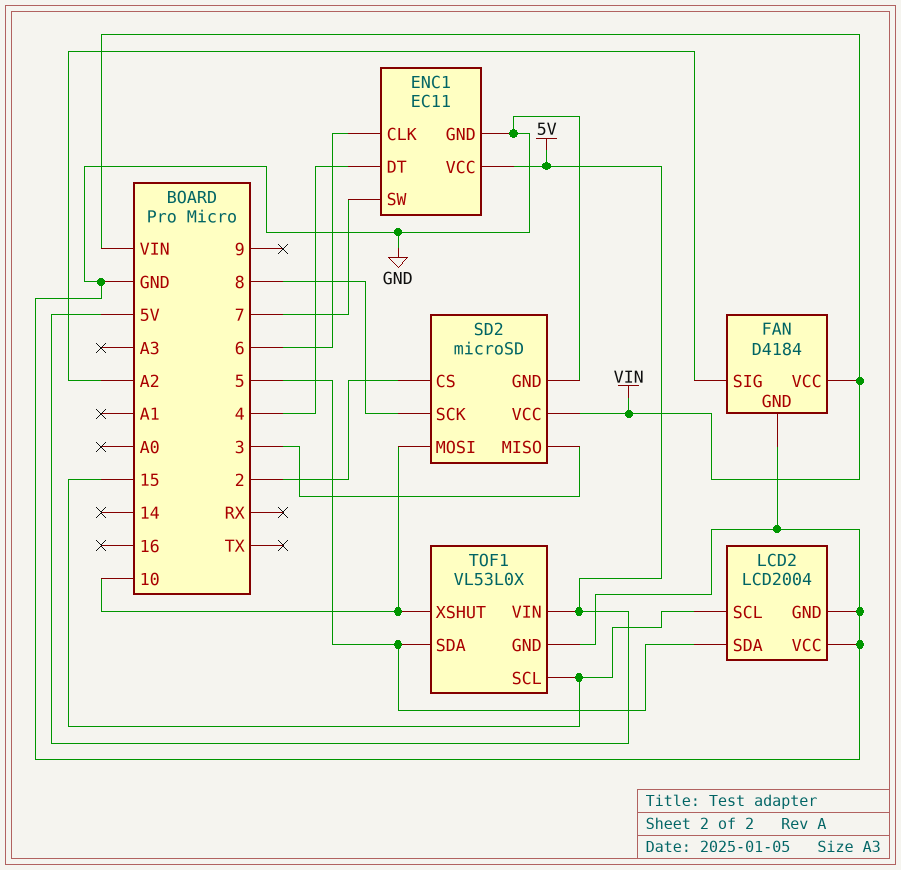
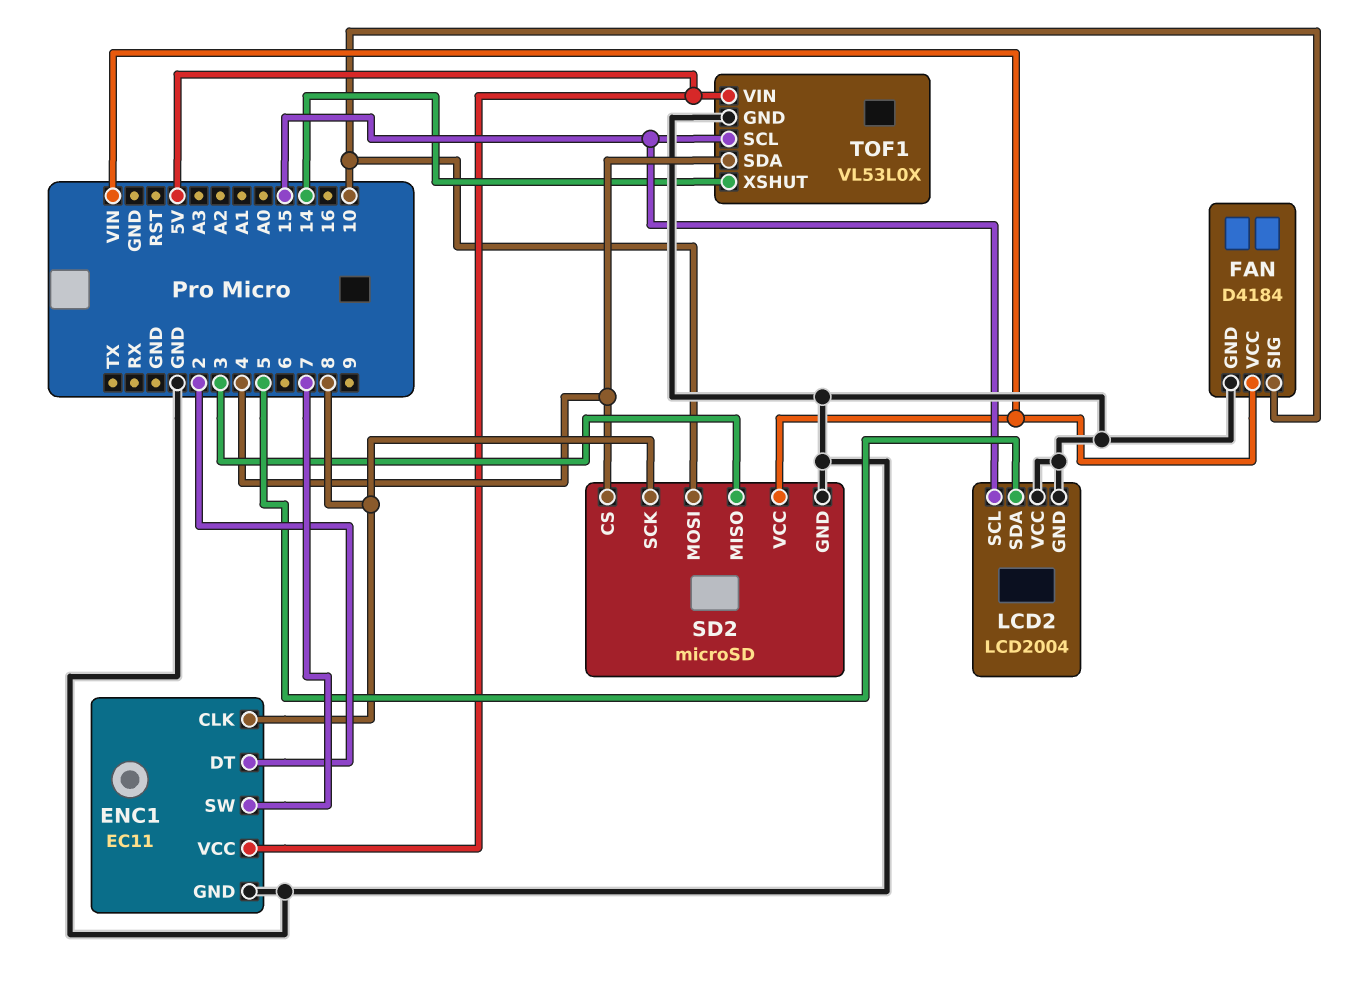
ENC1 pin CLK: 6 -> 8
ENC1 pin DT: 4 -> 2
FAN pin SIG: A2 -> 10
SD2 pin CS: 2 -> 4
TOF1 pin SDA: 5 -> 4
TOF1 pin XSHUT: 10 -> 14

